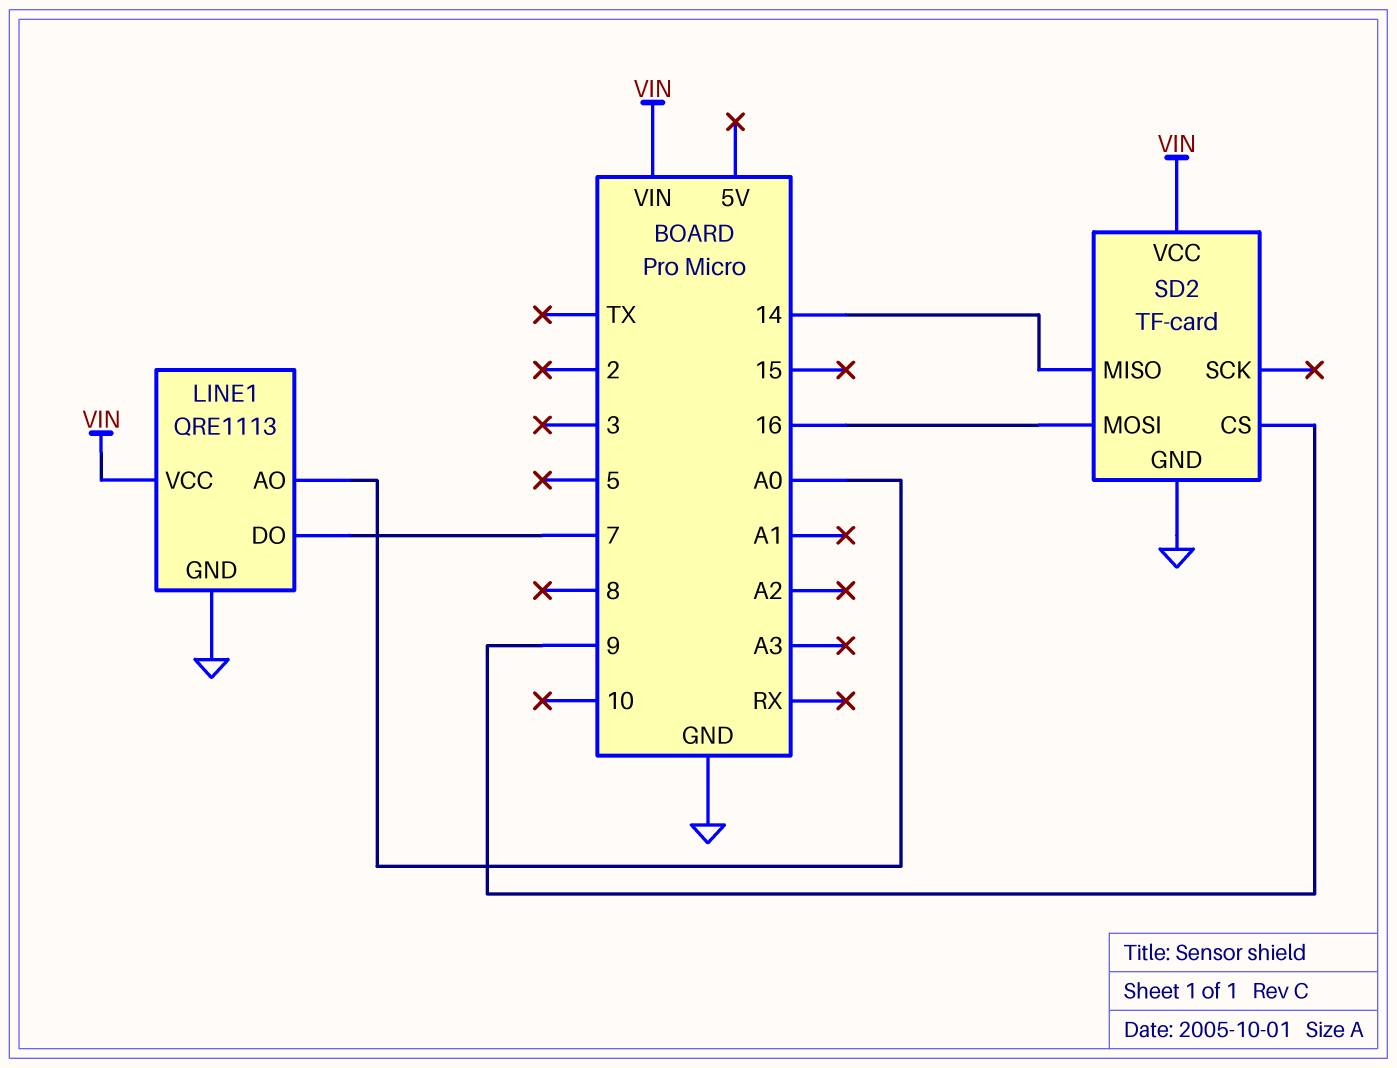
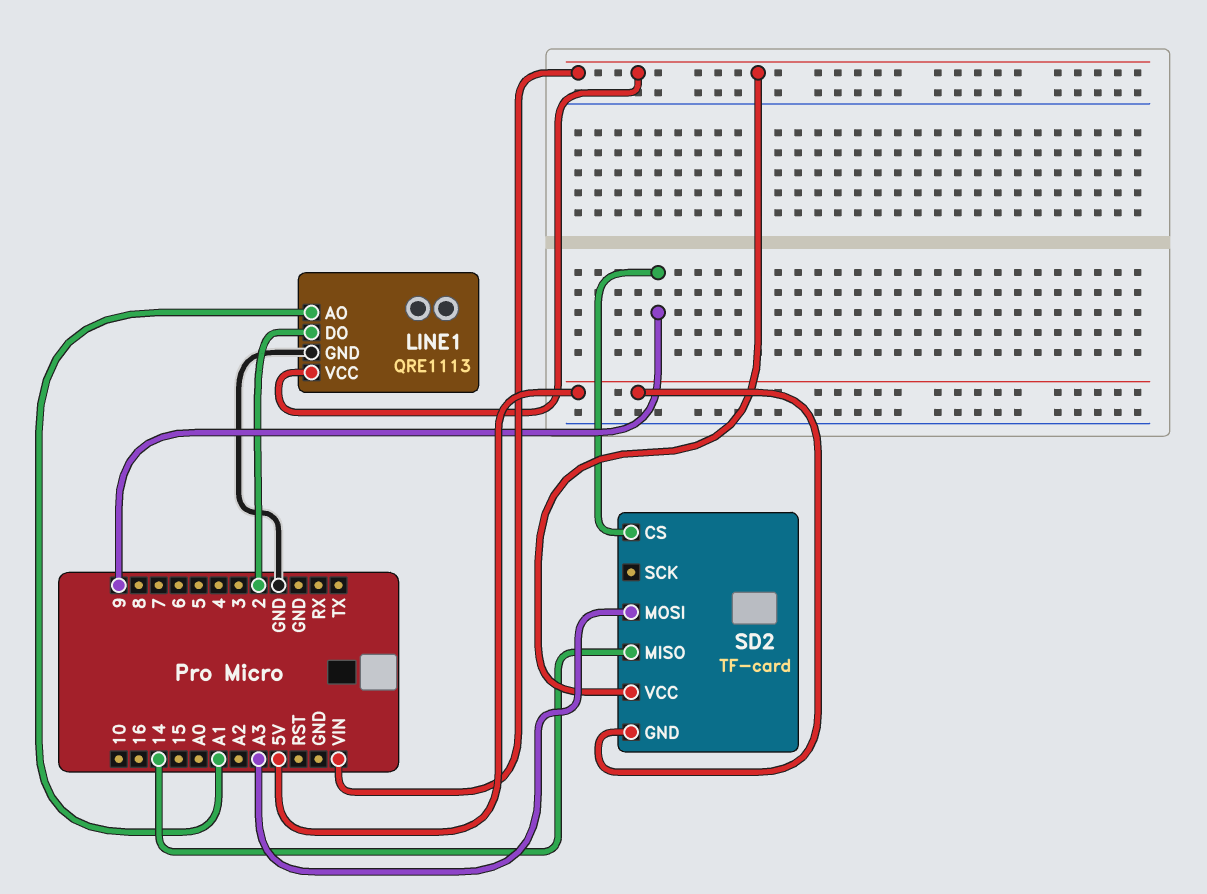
LINE1 pin AO: A0 -> A1
LINE1 pin DO: 7 -> 2
SD2 pin GND: GND -> 5V
SD2 pin MOSI: 16 -> A3

